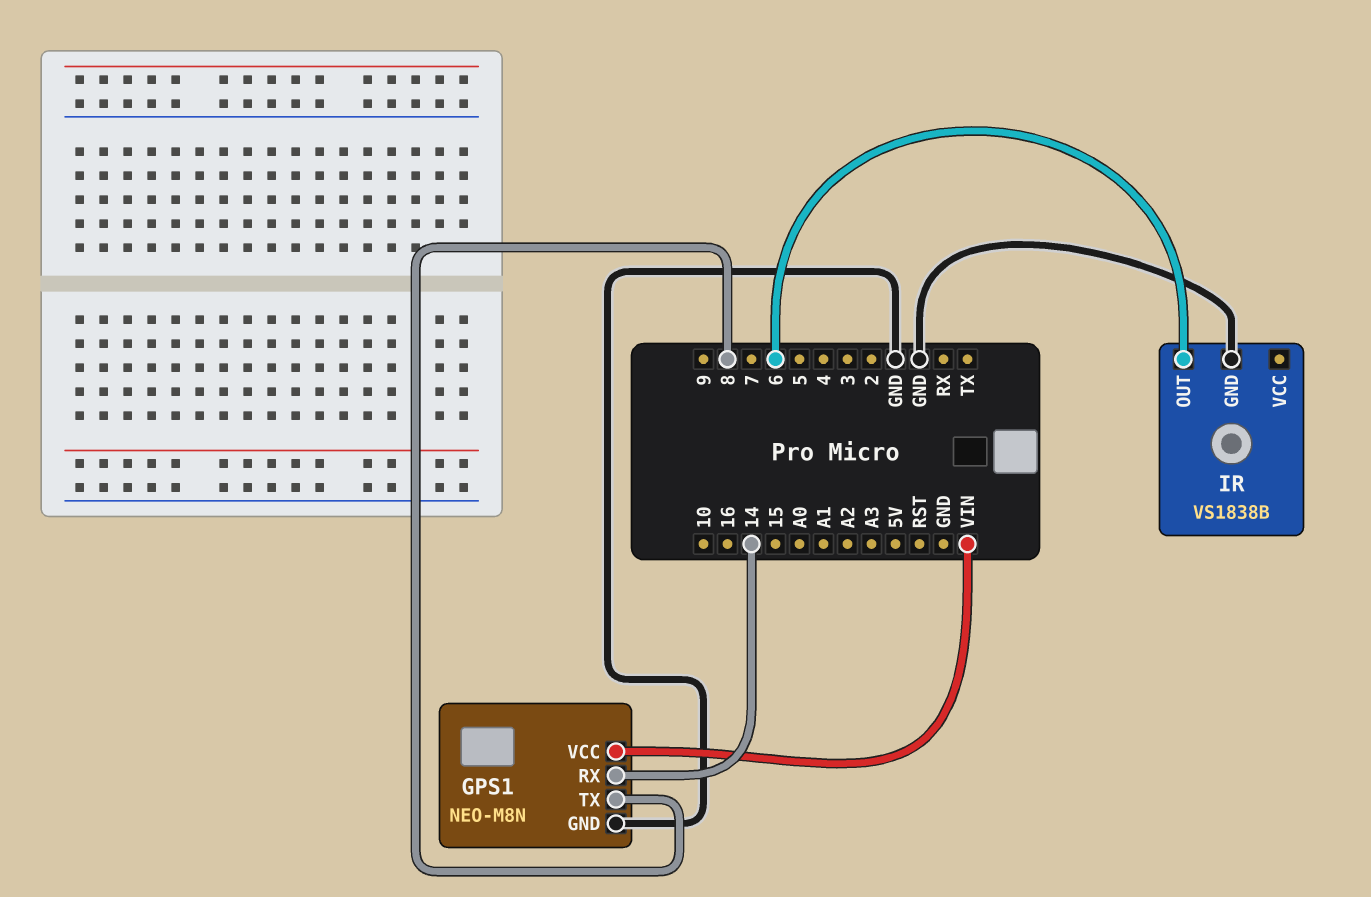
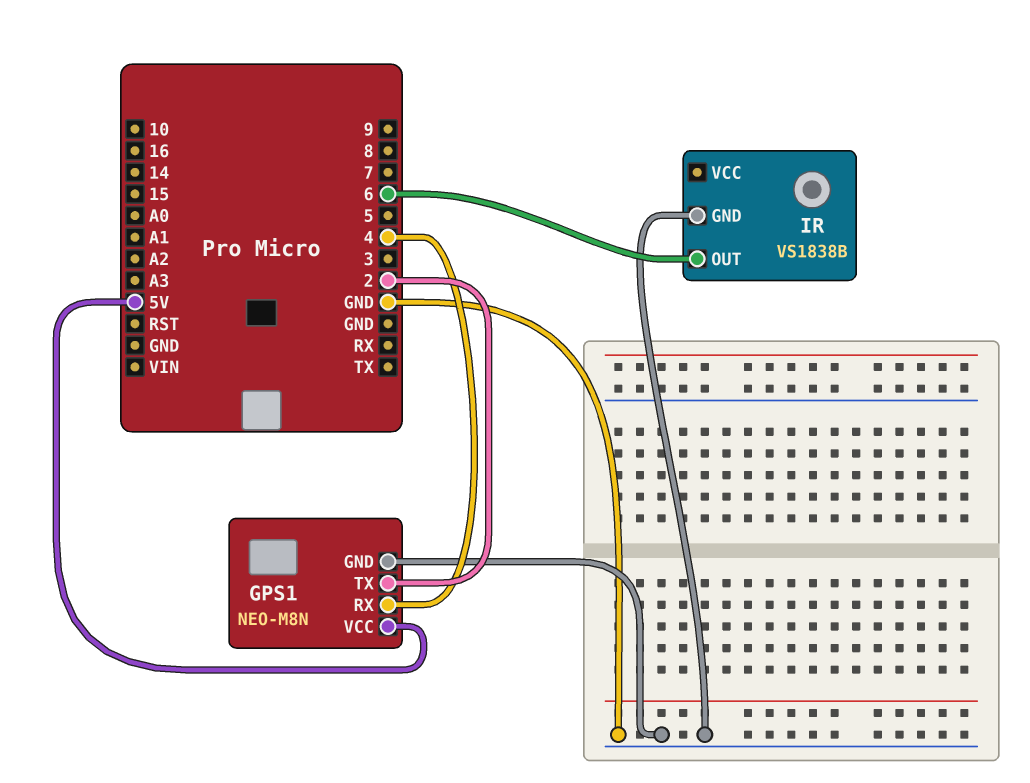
GPS1 pin RX: 14 -> 4
GPS1 pin TX: 8 -> 2
GPS1 pin VCC: VIN -> 5V

